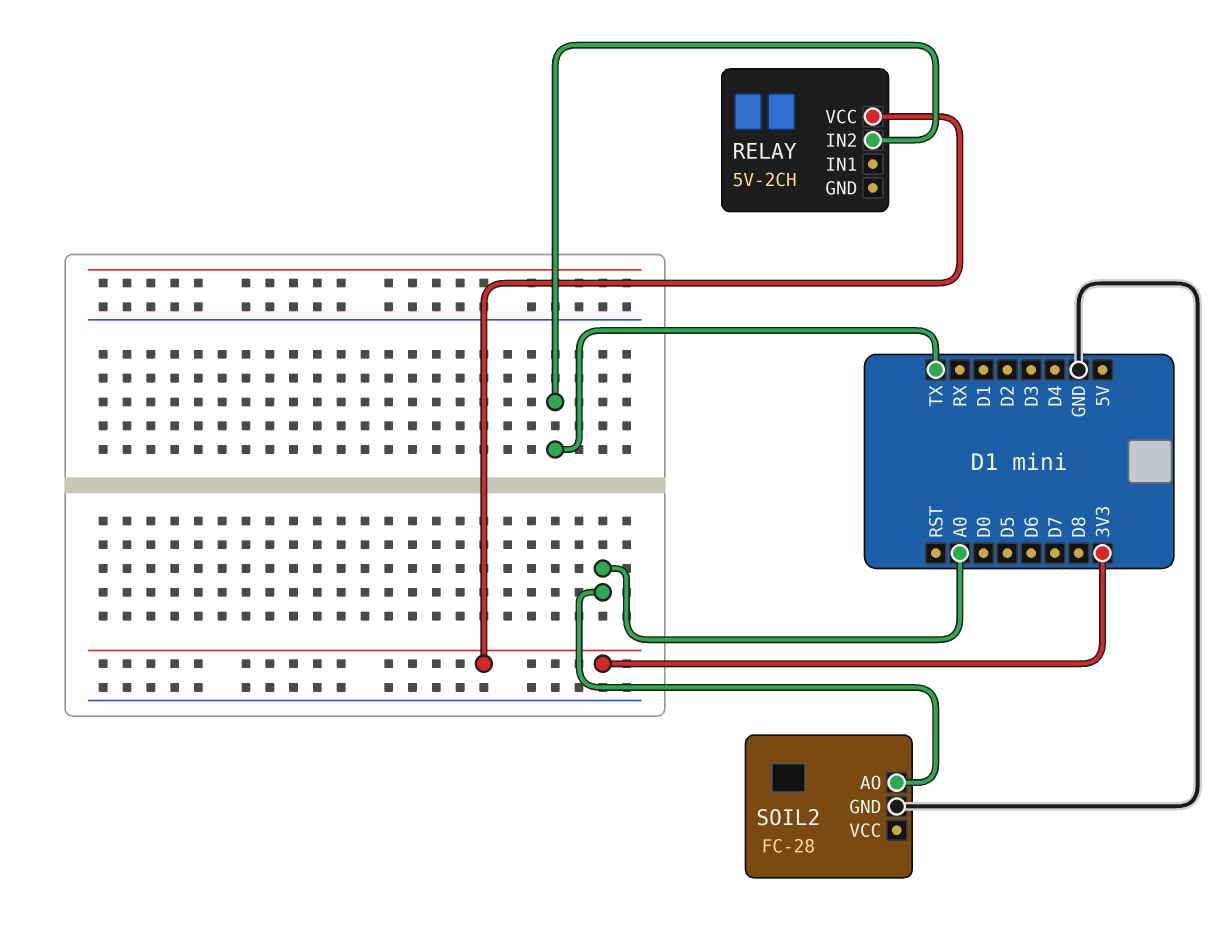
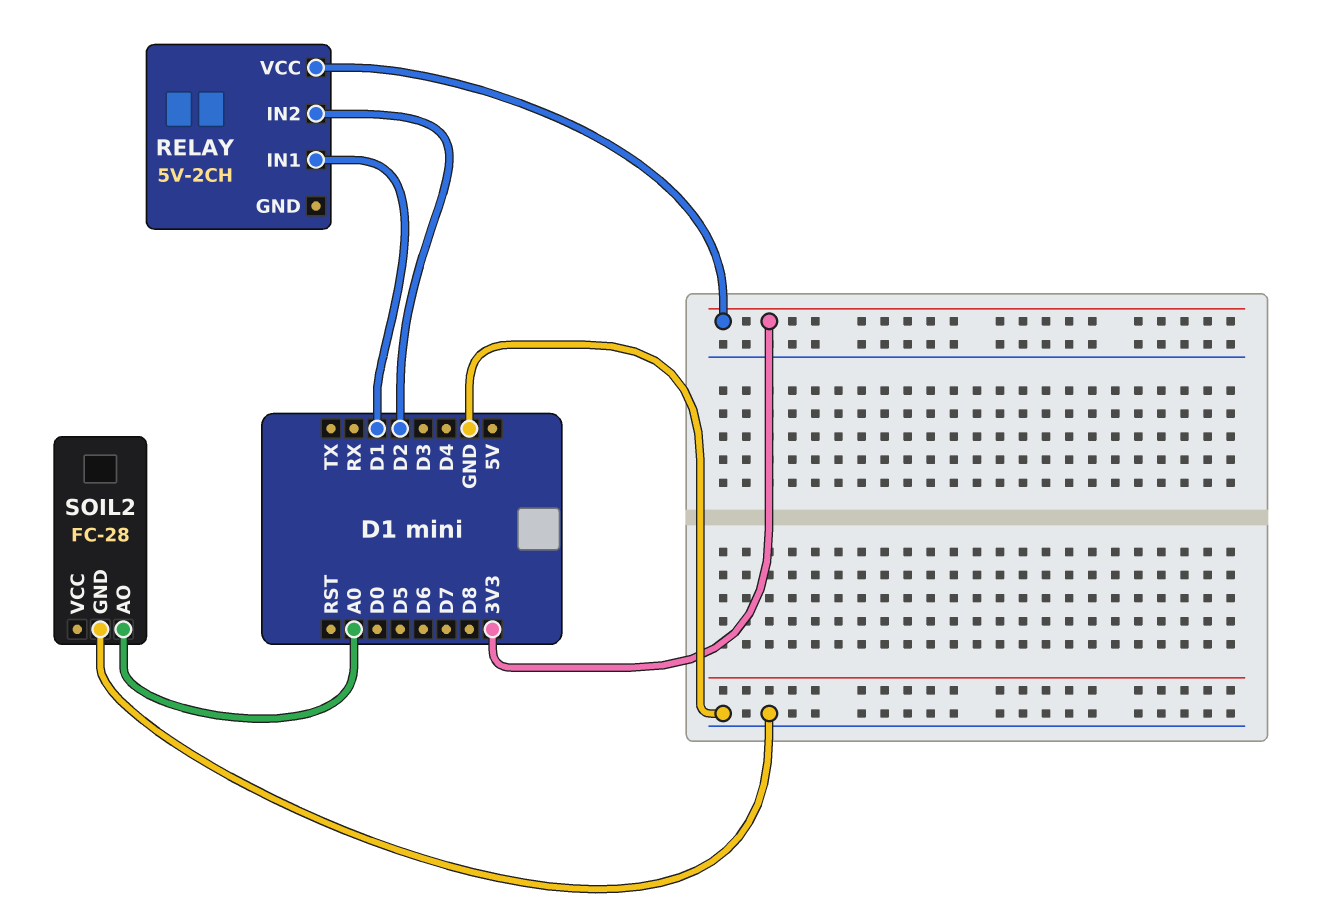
RELAY pin IN1: none -> D1
RELAY pin IN2: TX -> D2

